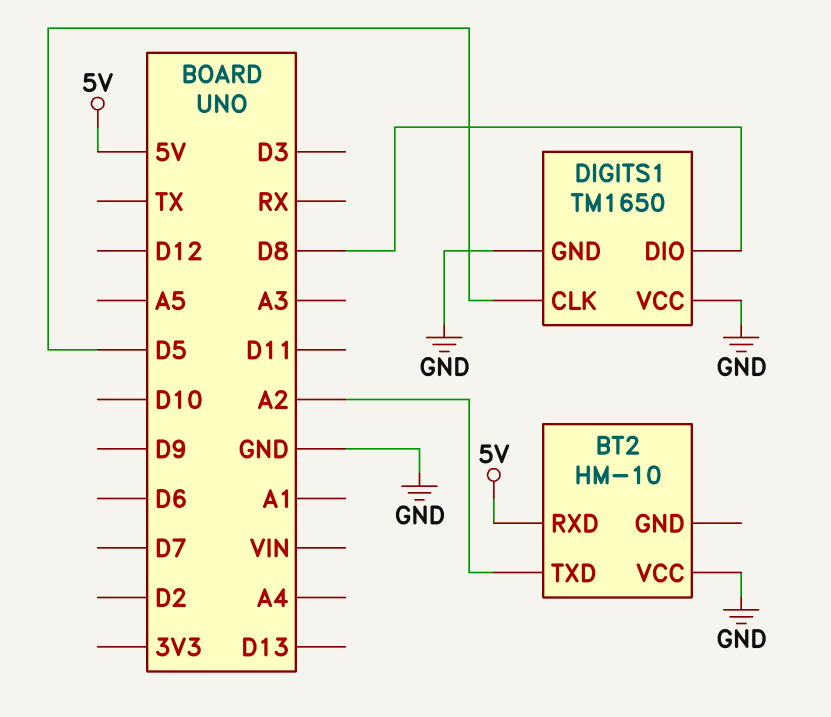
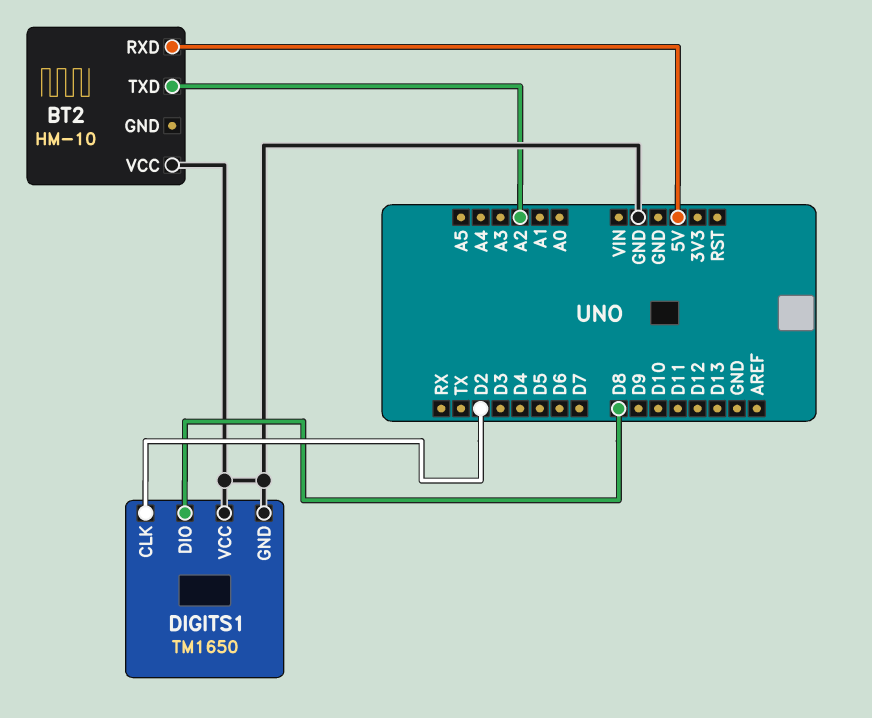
DIGITS1 pin CLK: D5 -> D2

